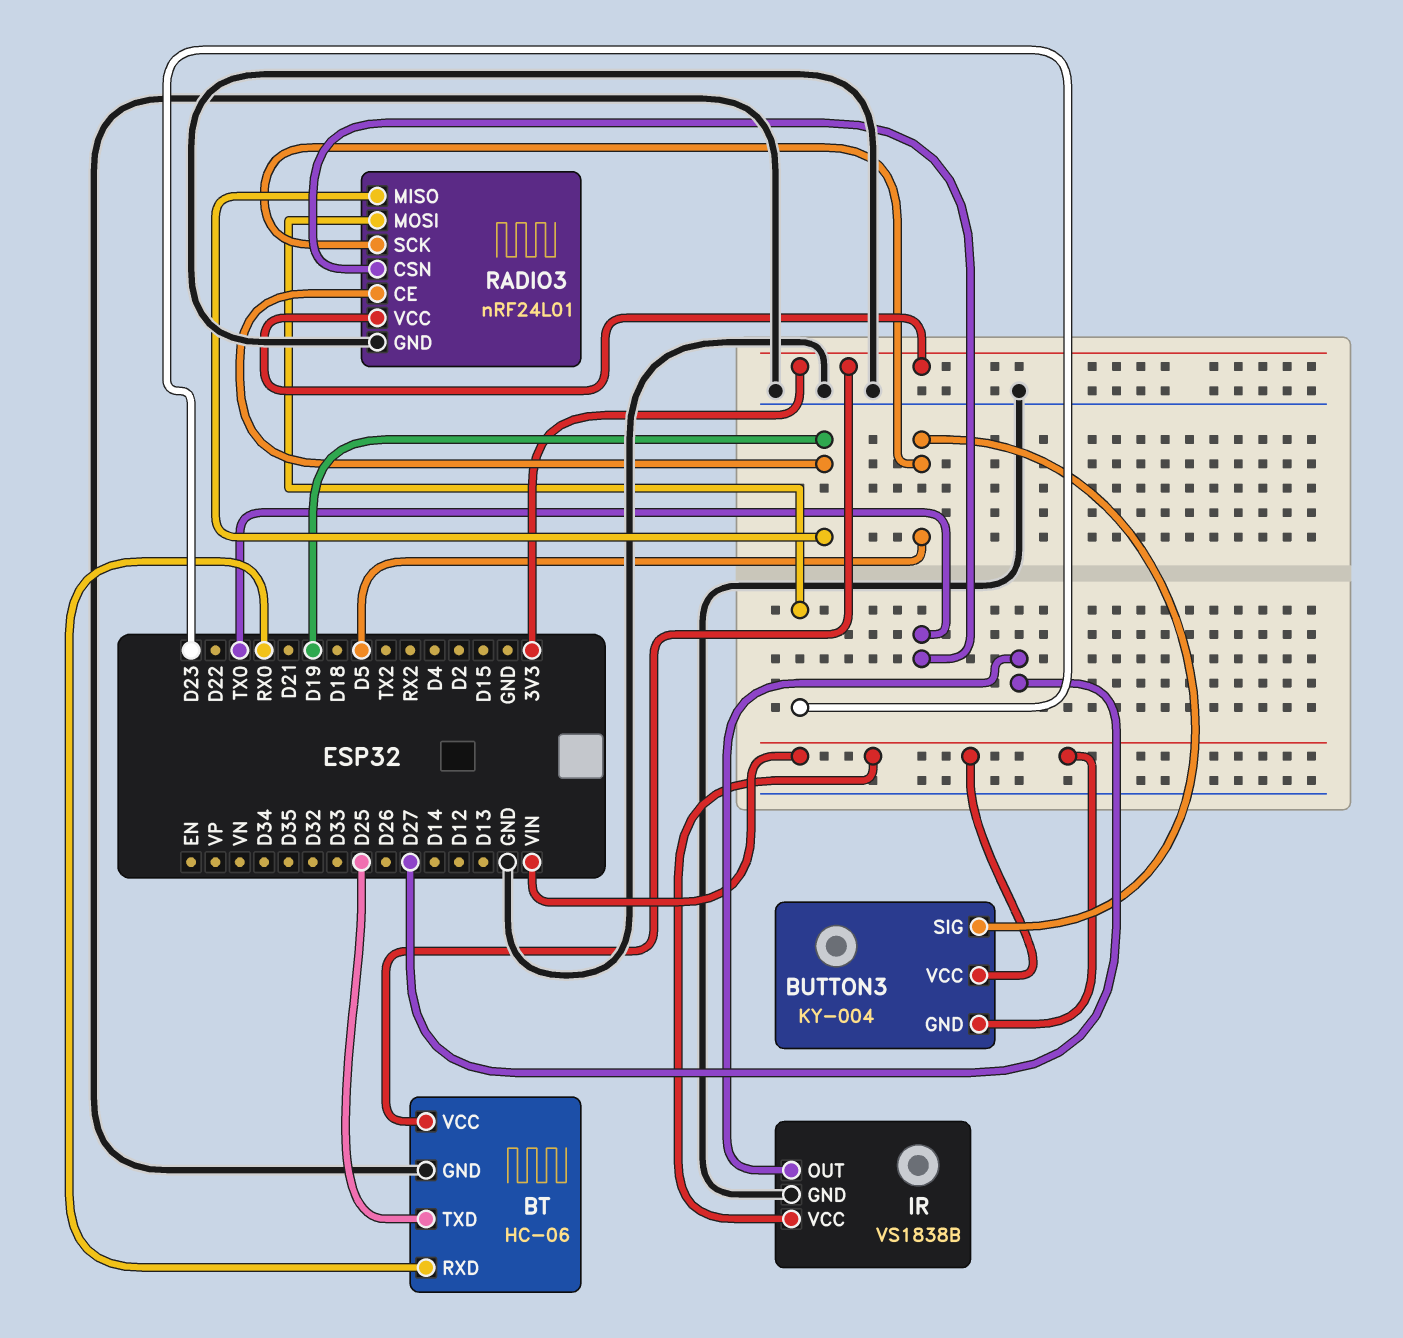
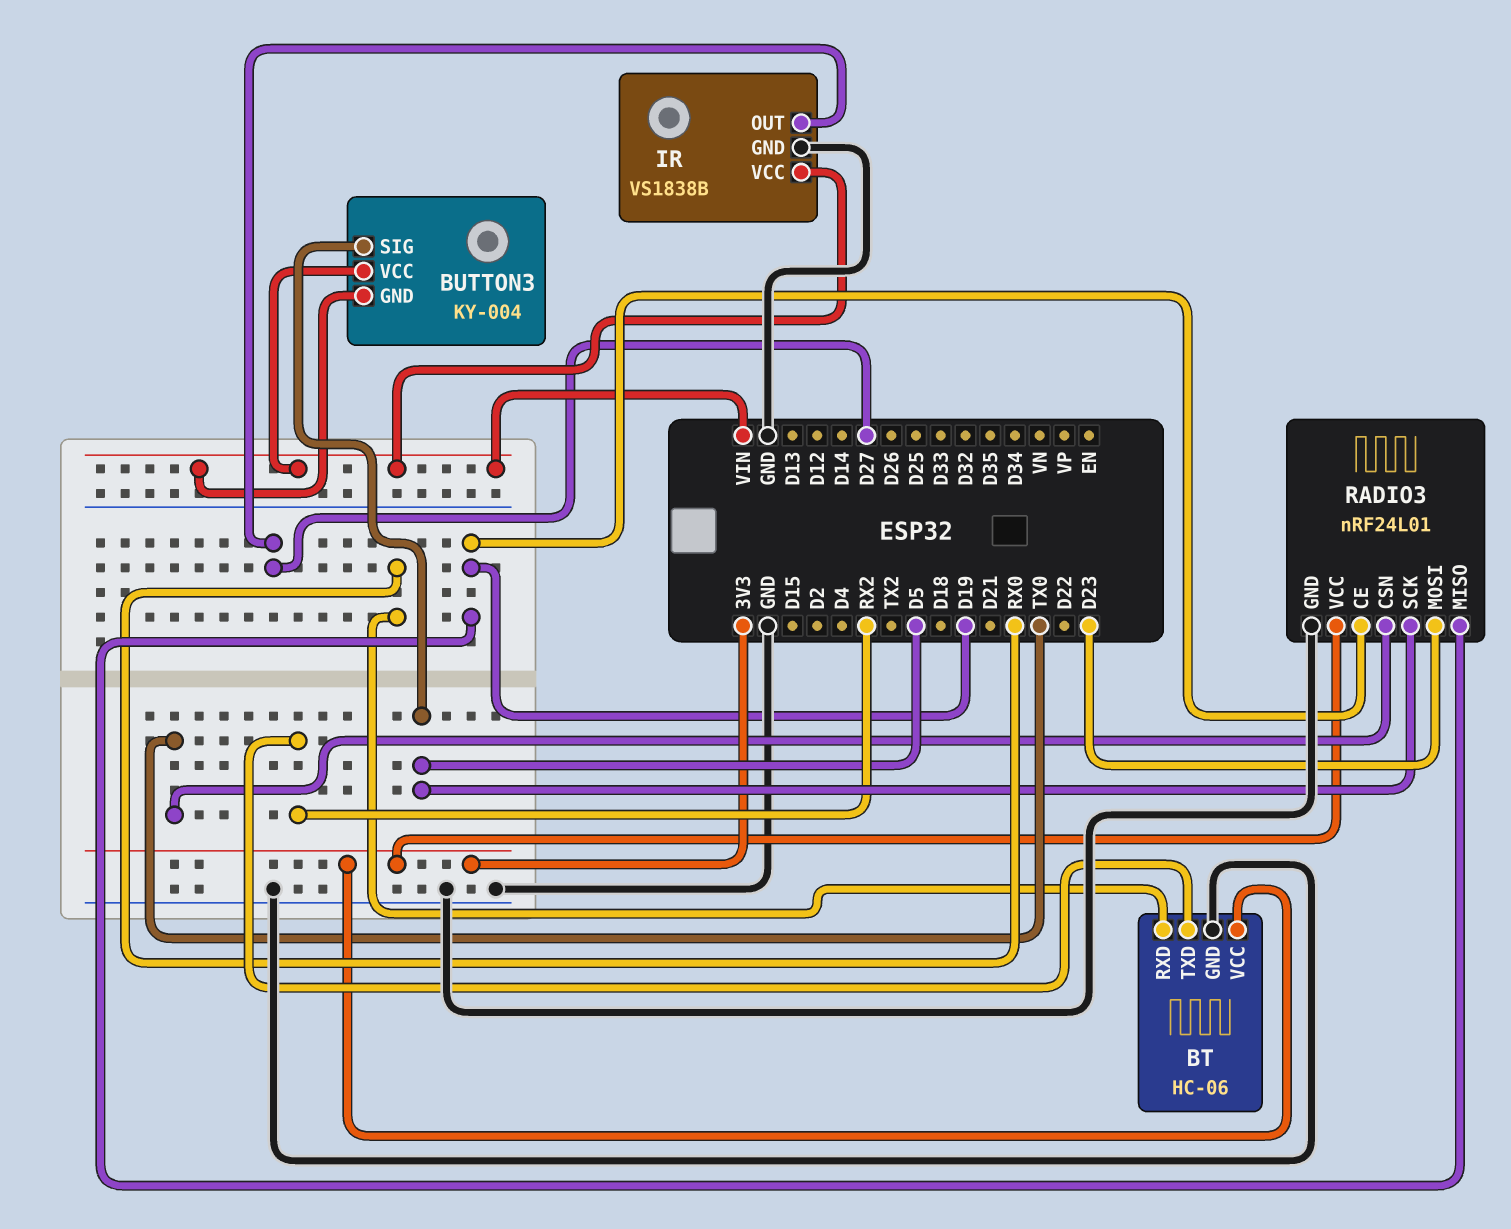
BT pin TXD: D25 -> RX2

